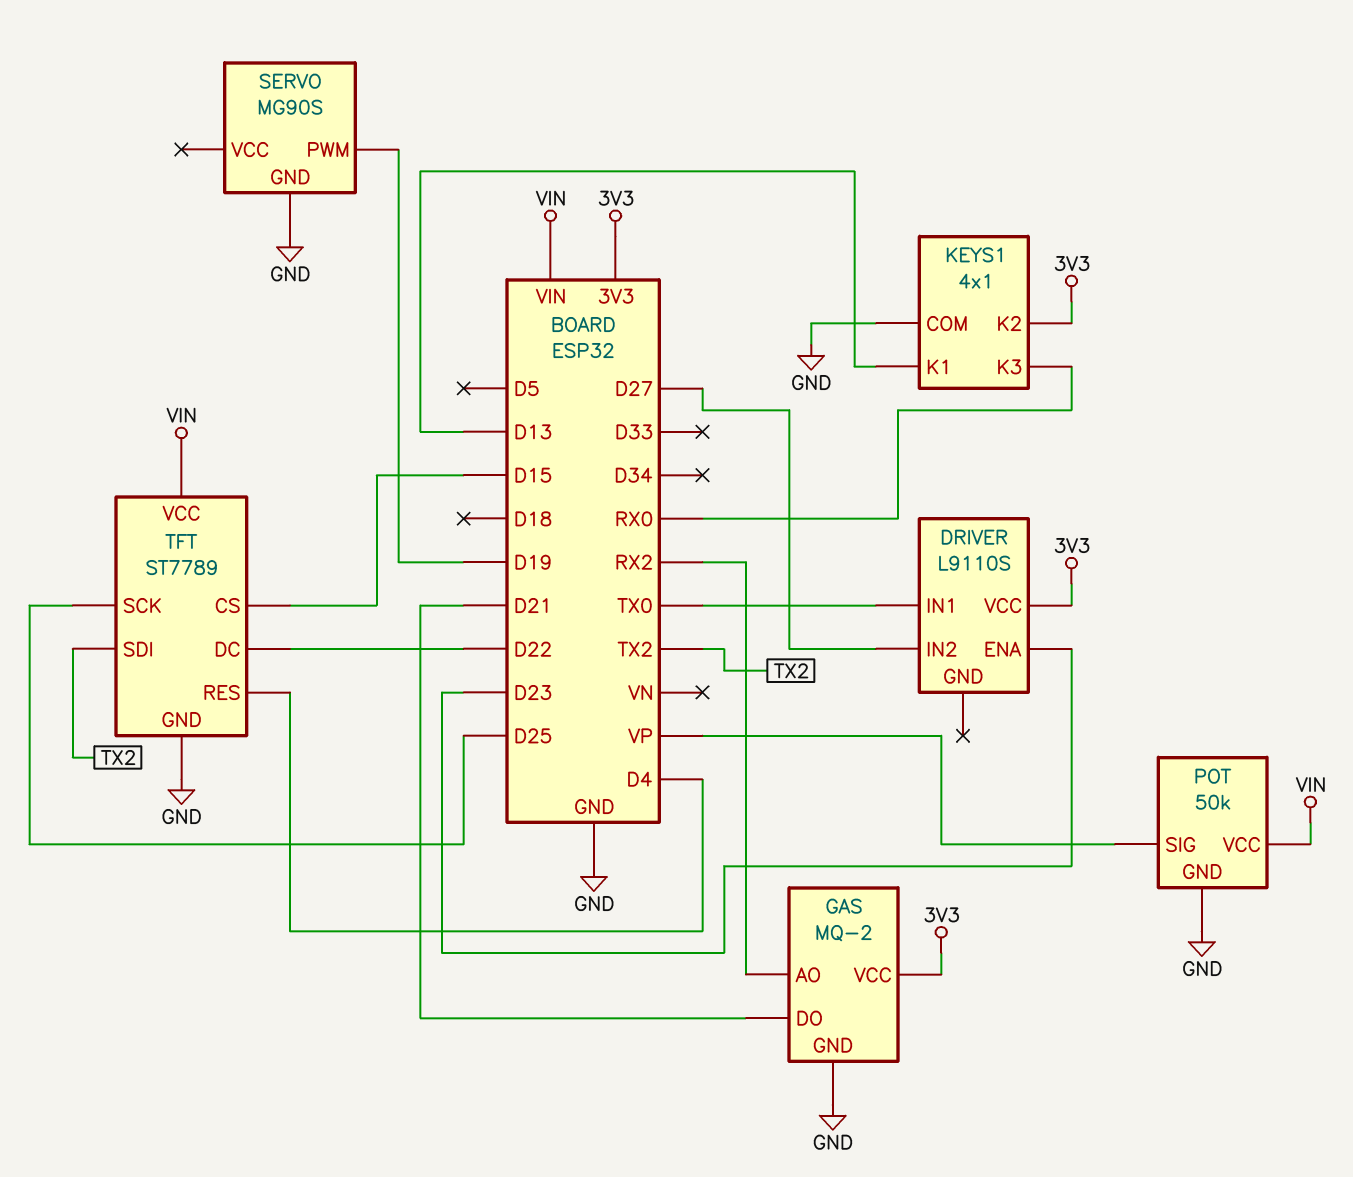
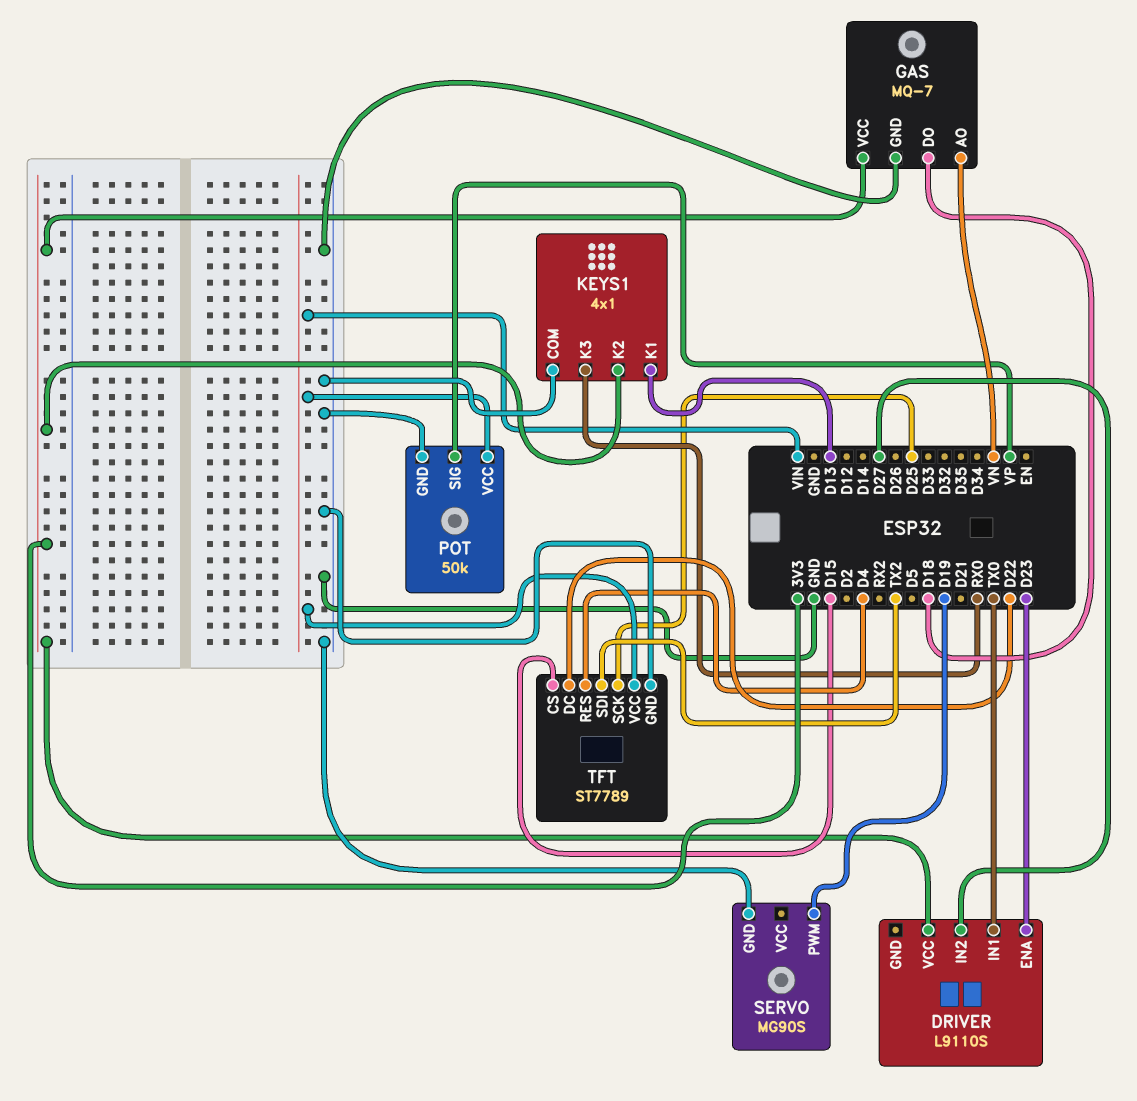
GAS: MQ-2 -> MQ-7
GAS pin AO: RX2 -> VN
GAS pin DO: D21 -> D18

